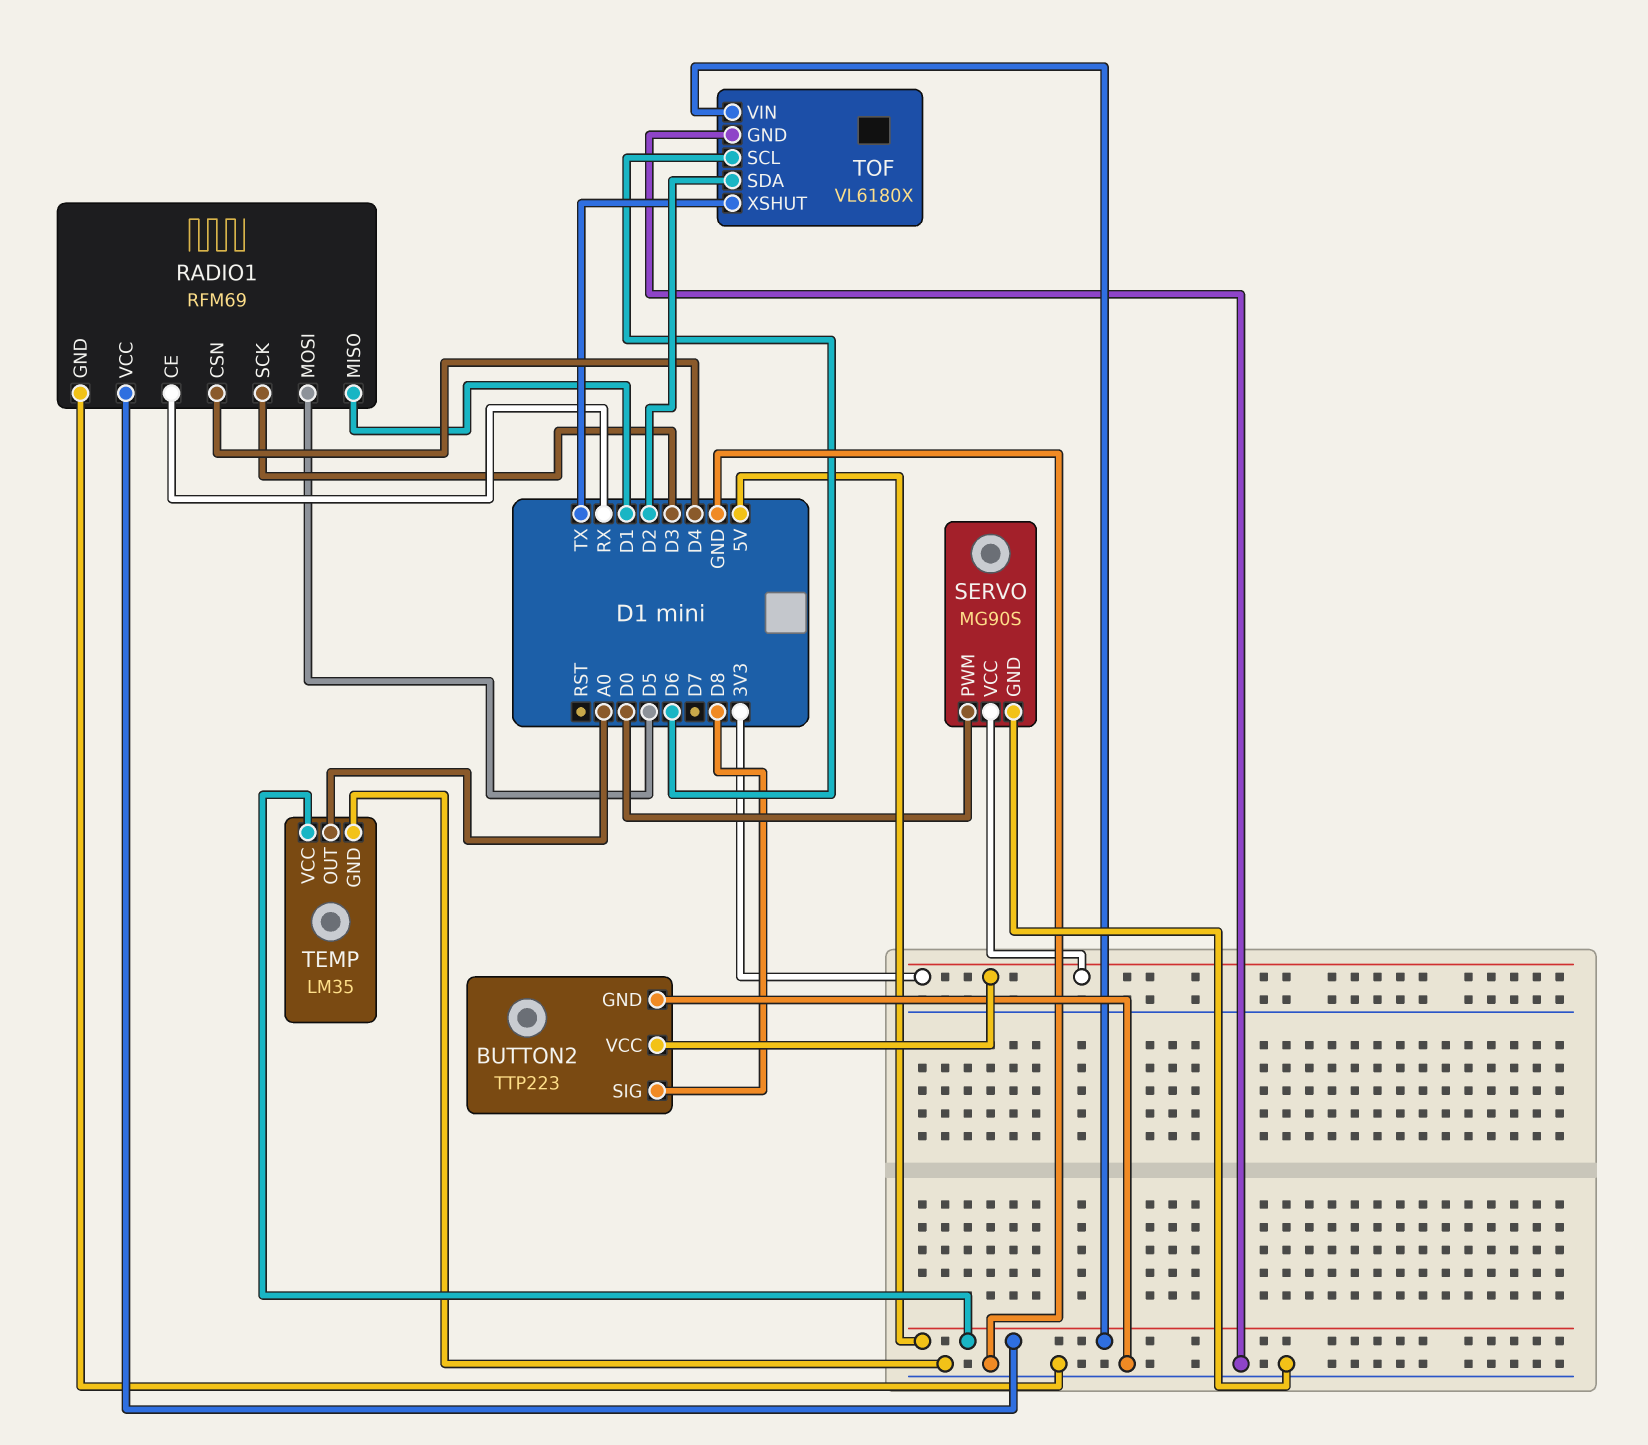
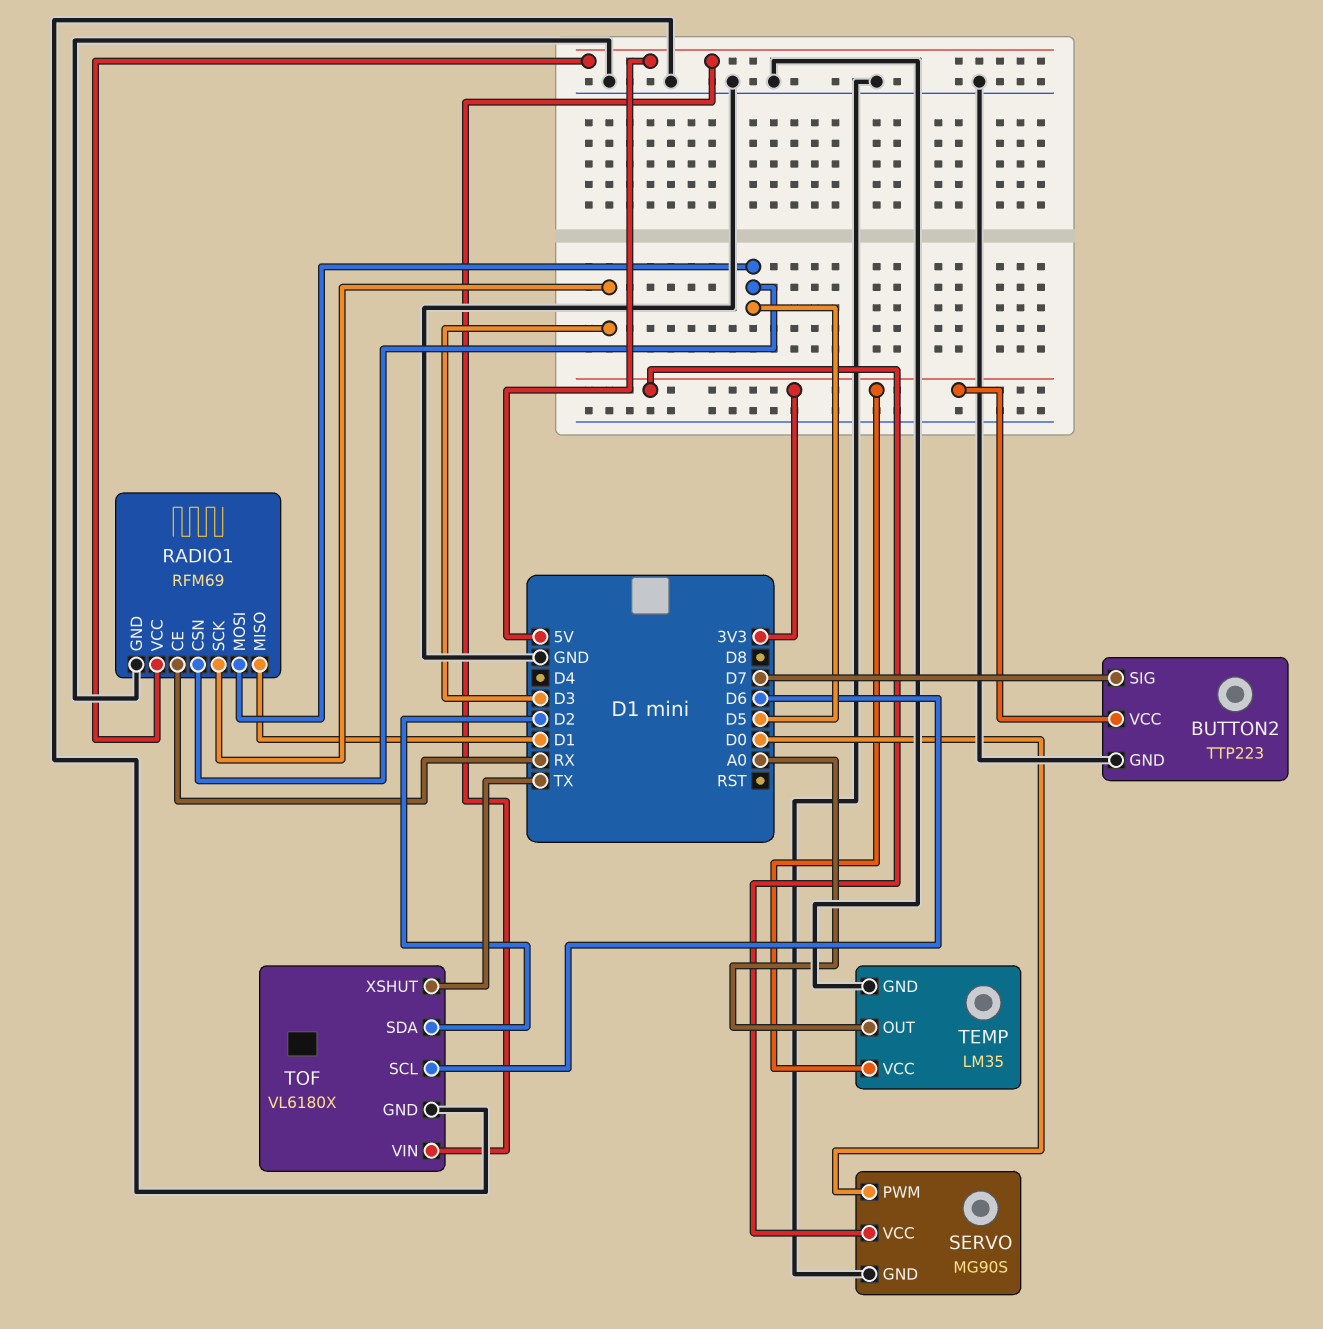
BUTTON2 pin SIG: D8 -> D7
RADIO1 pin CSN: D4 -> D5
TEMP pin VCC: 5V -> 3V3

